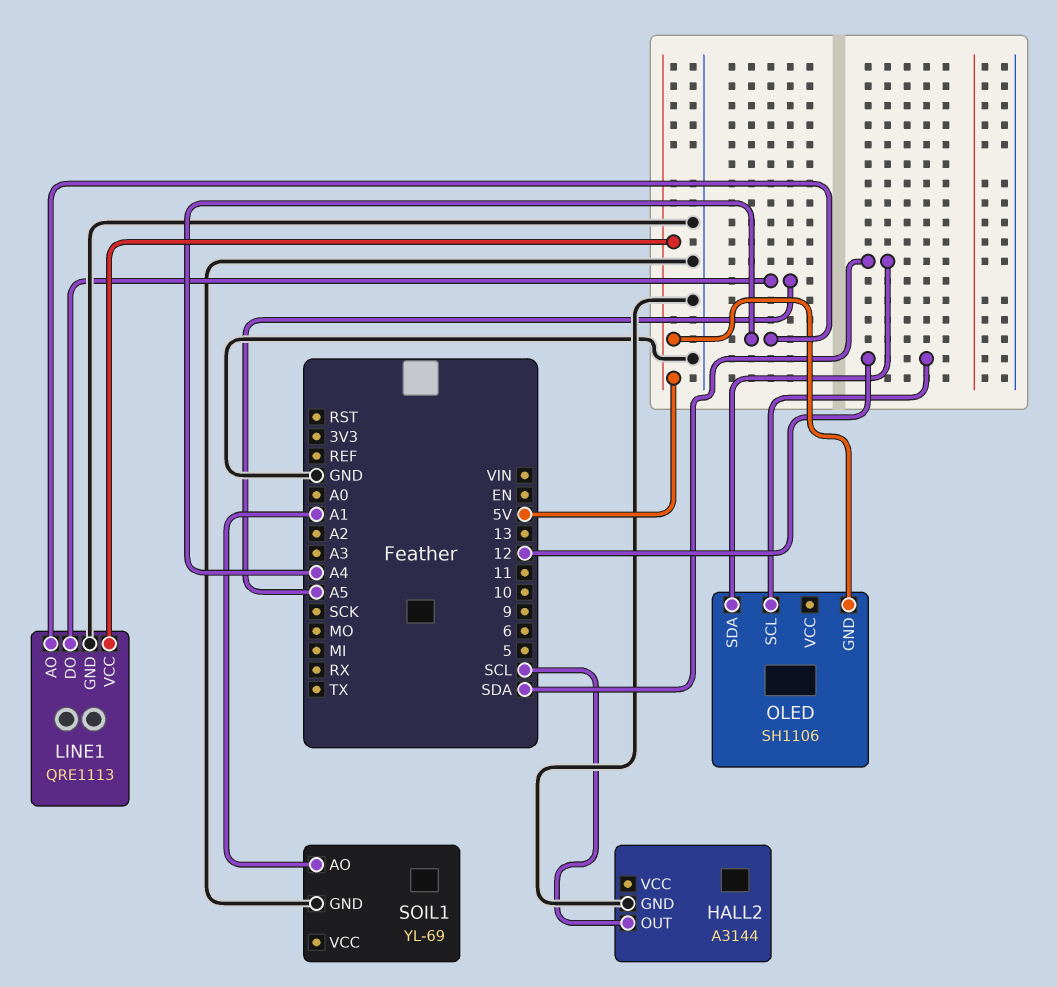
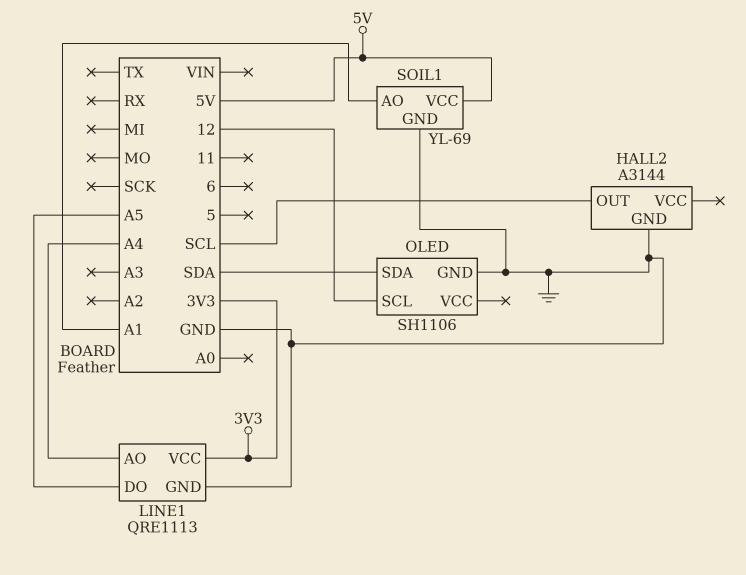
LINE1 pin VCC: 5V -> 3V3
OLED pin GND: 5V -> GND
SOIL1 pin VCC: none -> 5V

